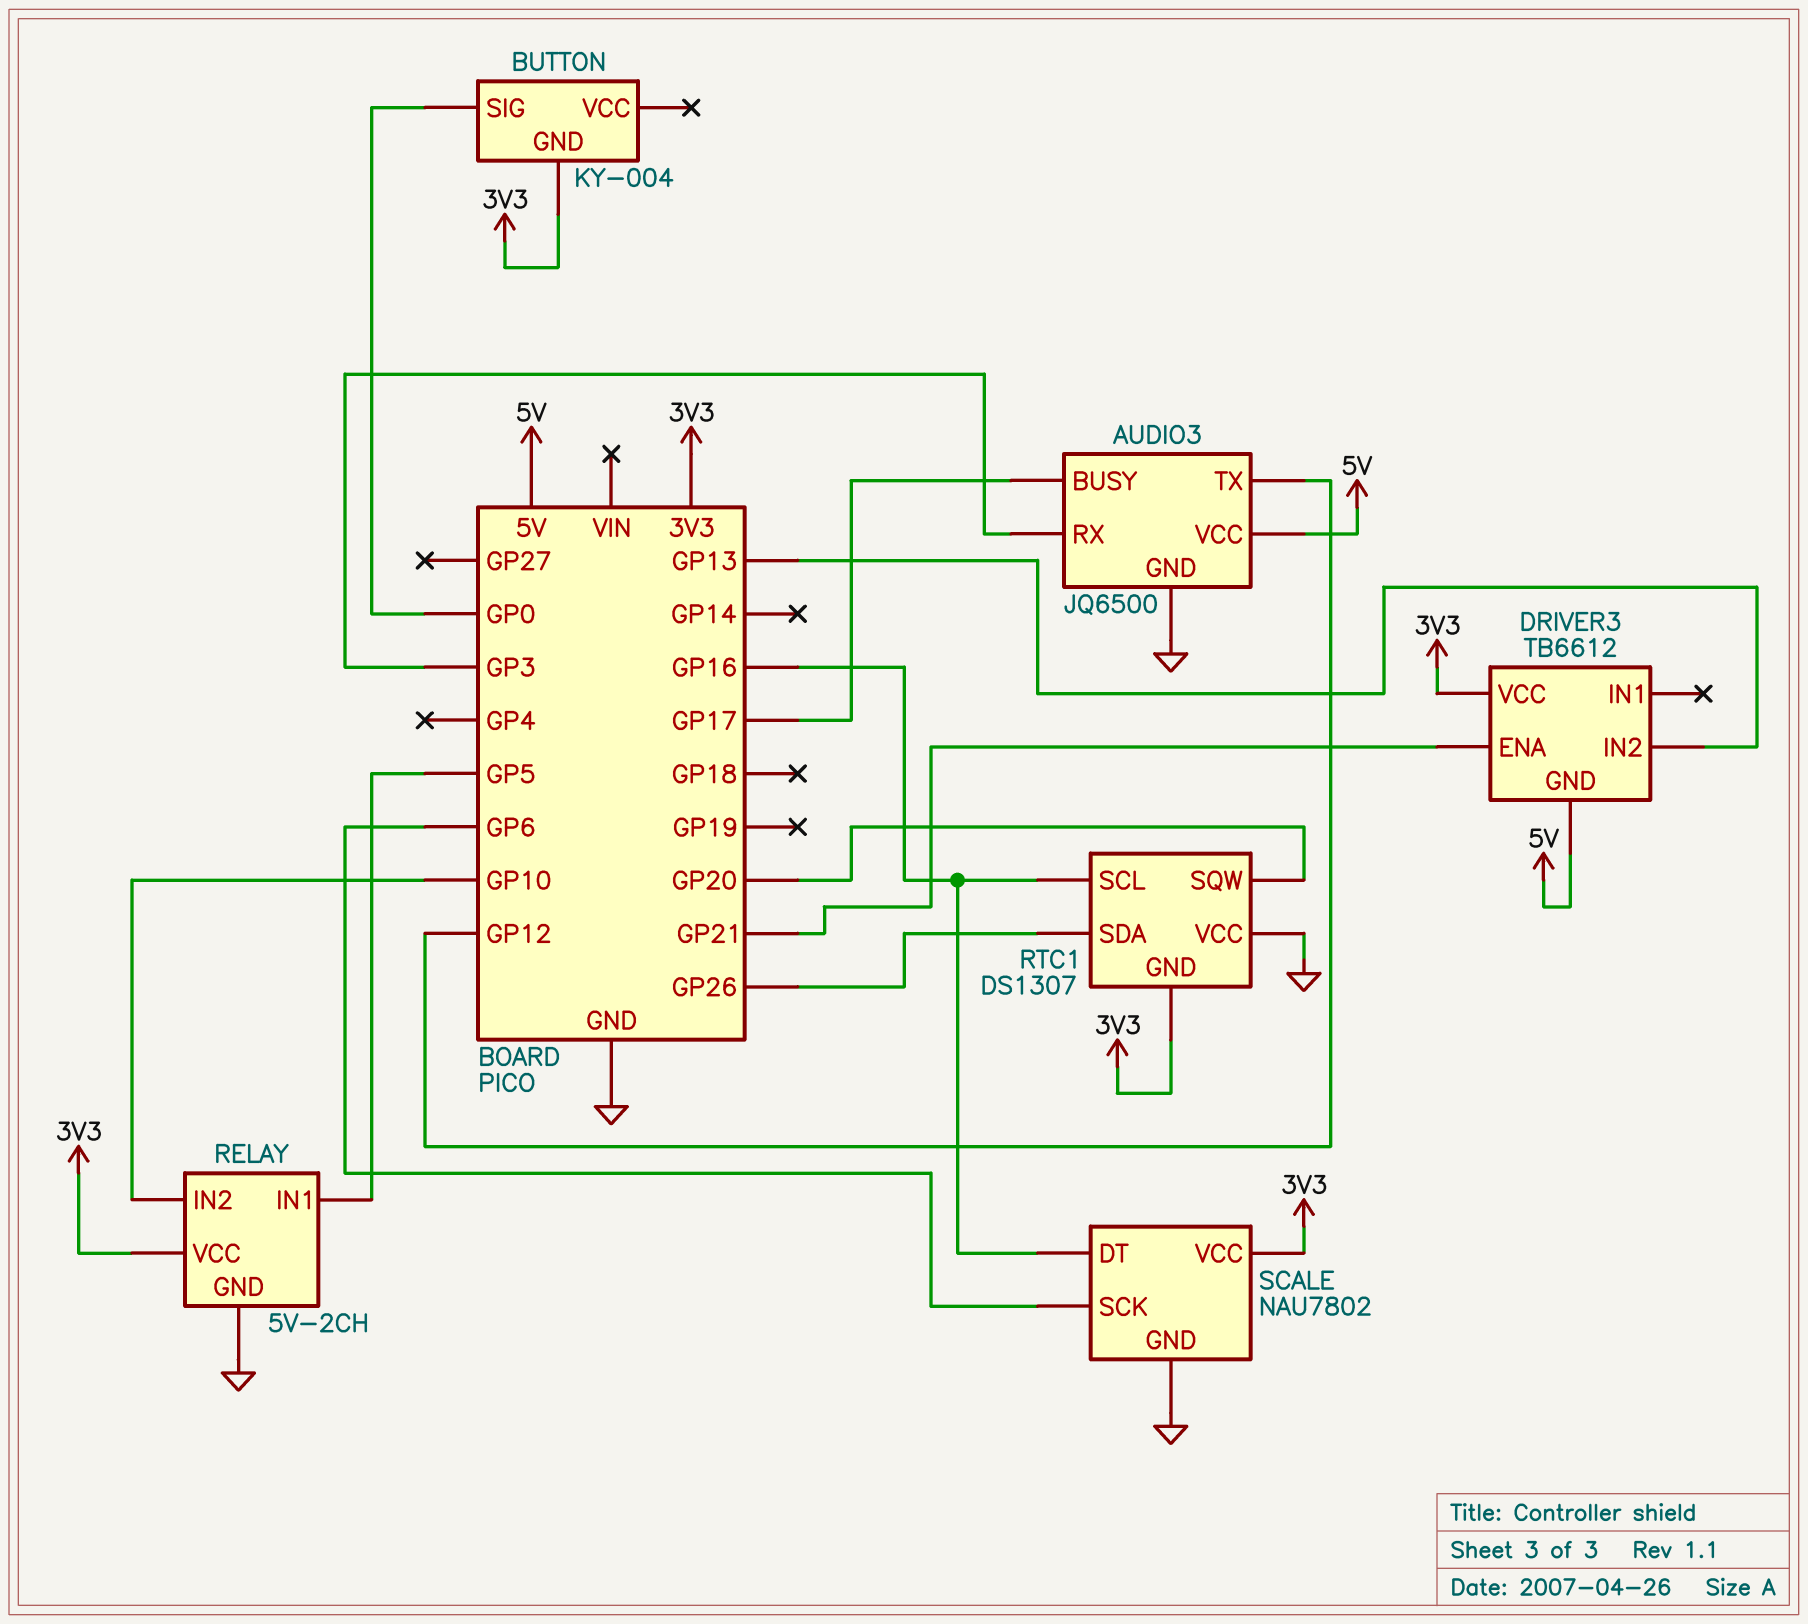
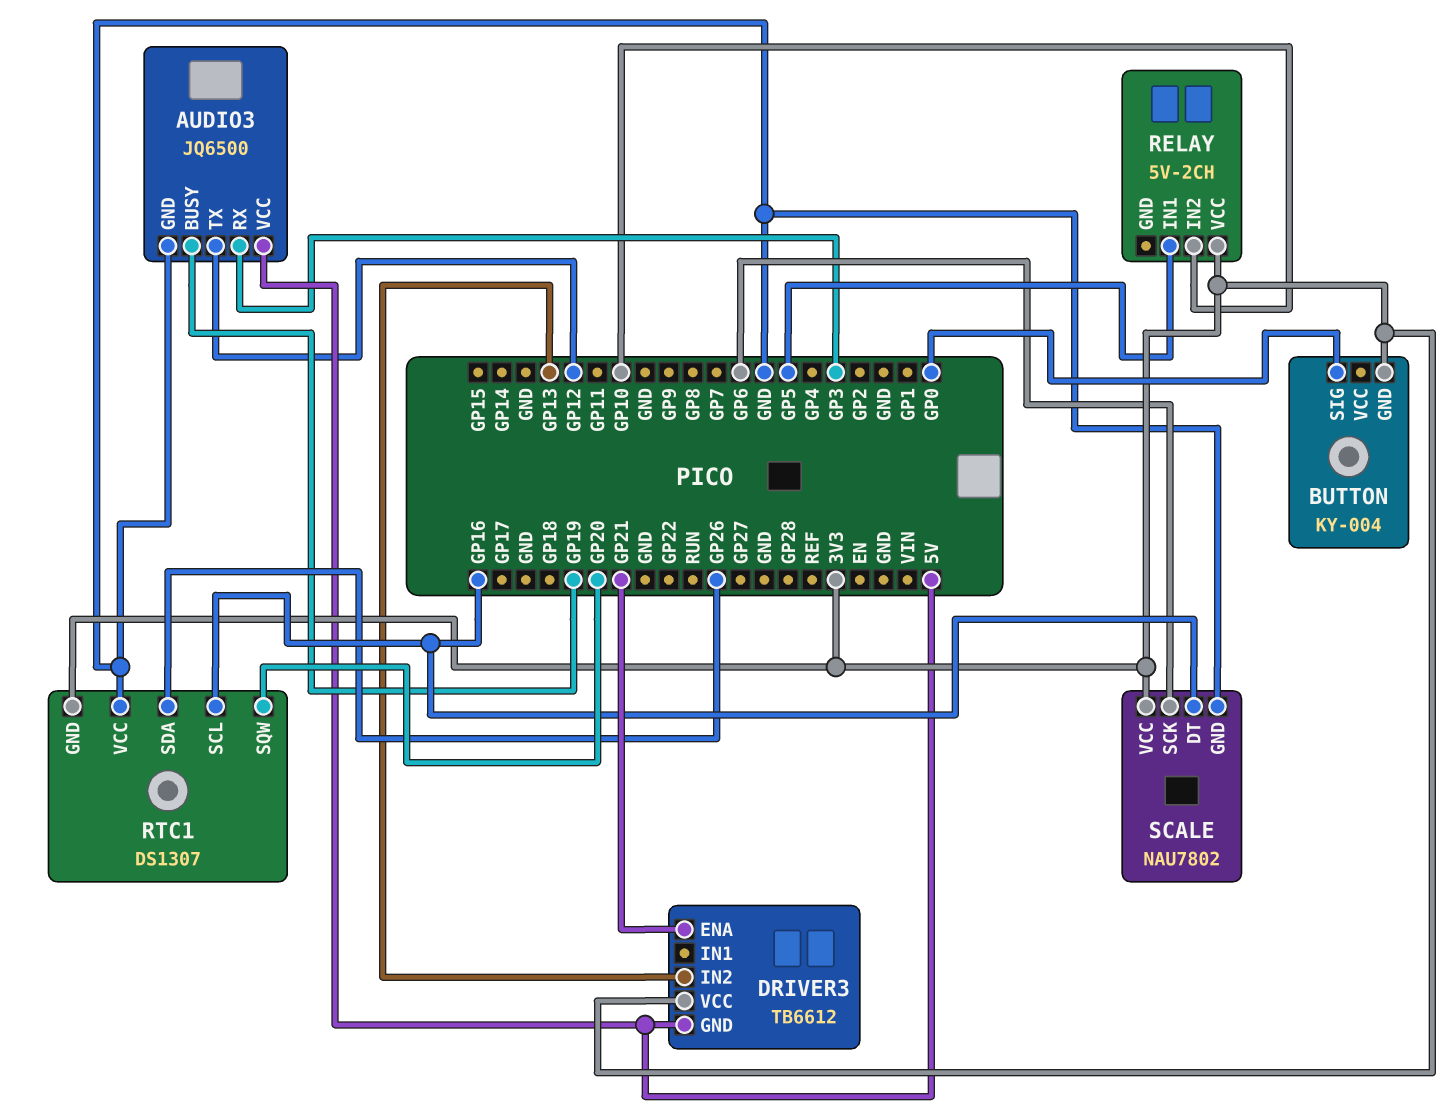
AUDIO3 pin BUSY: GP17 -> GP19
RELAY pin GND: GND -> none

